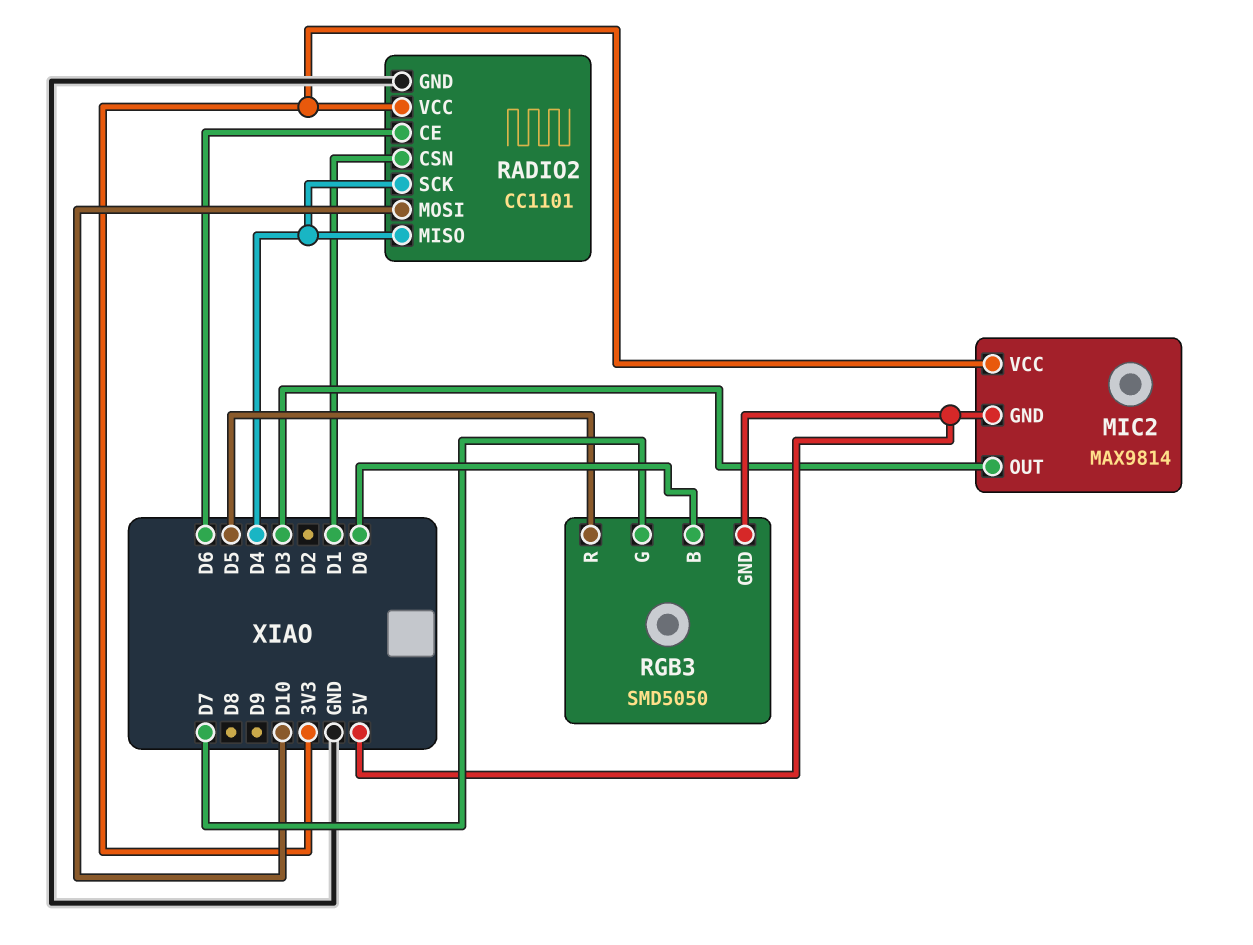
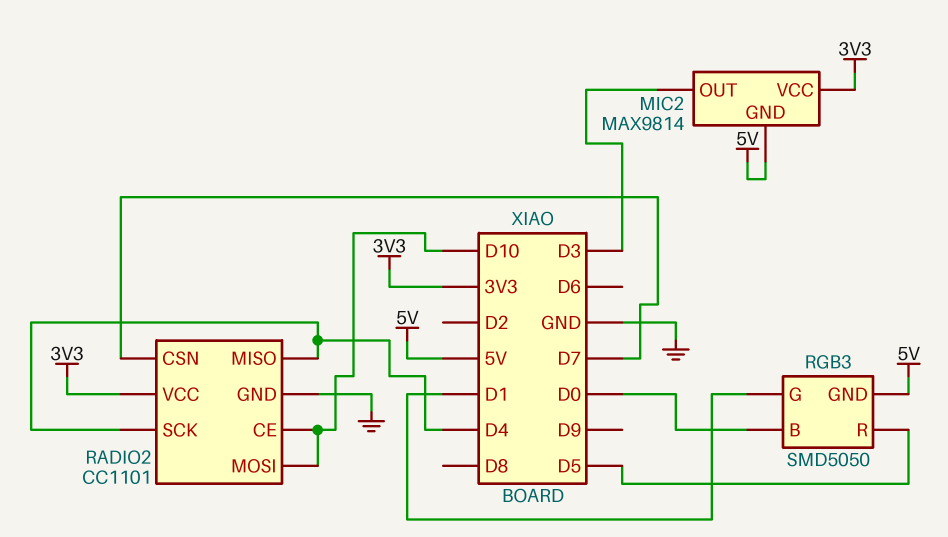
RADIO2 pin CE: D6 -> D10
RADIO2 pin CSN: D1 -> D7
RGB3 pin G: D7 -> D1

